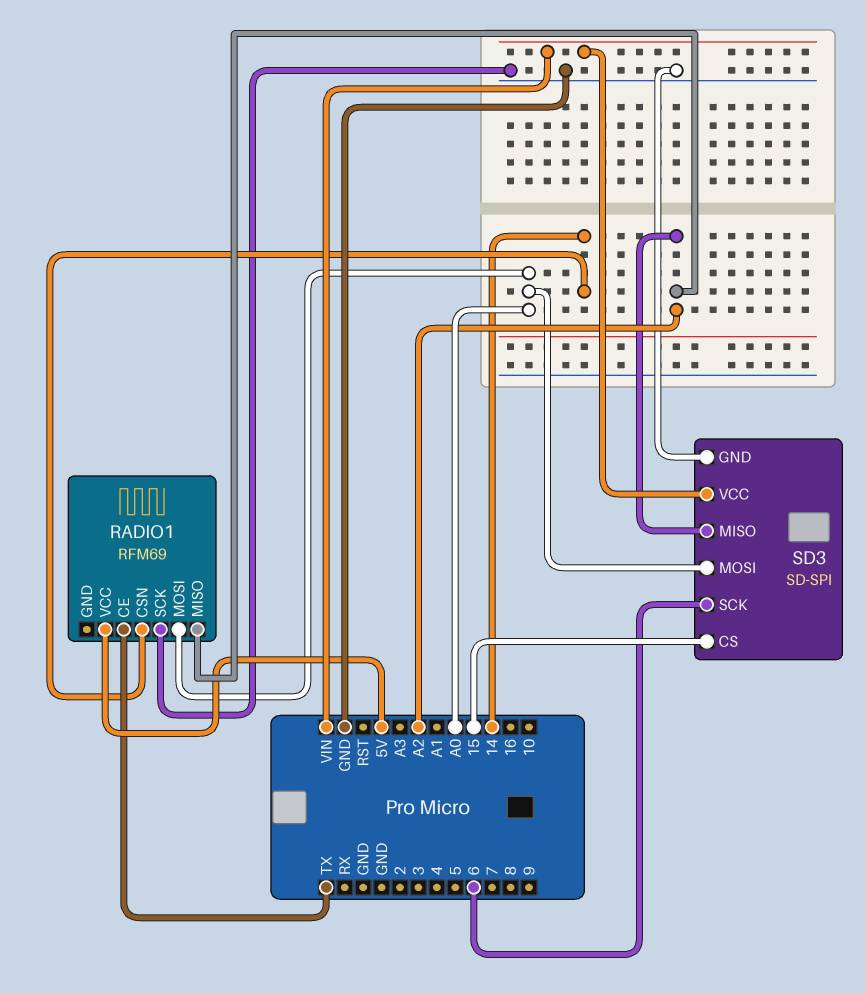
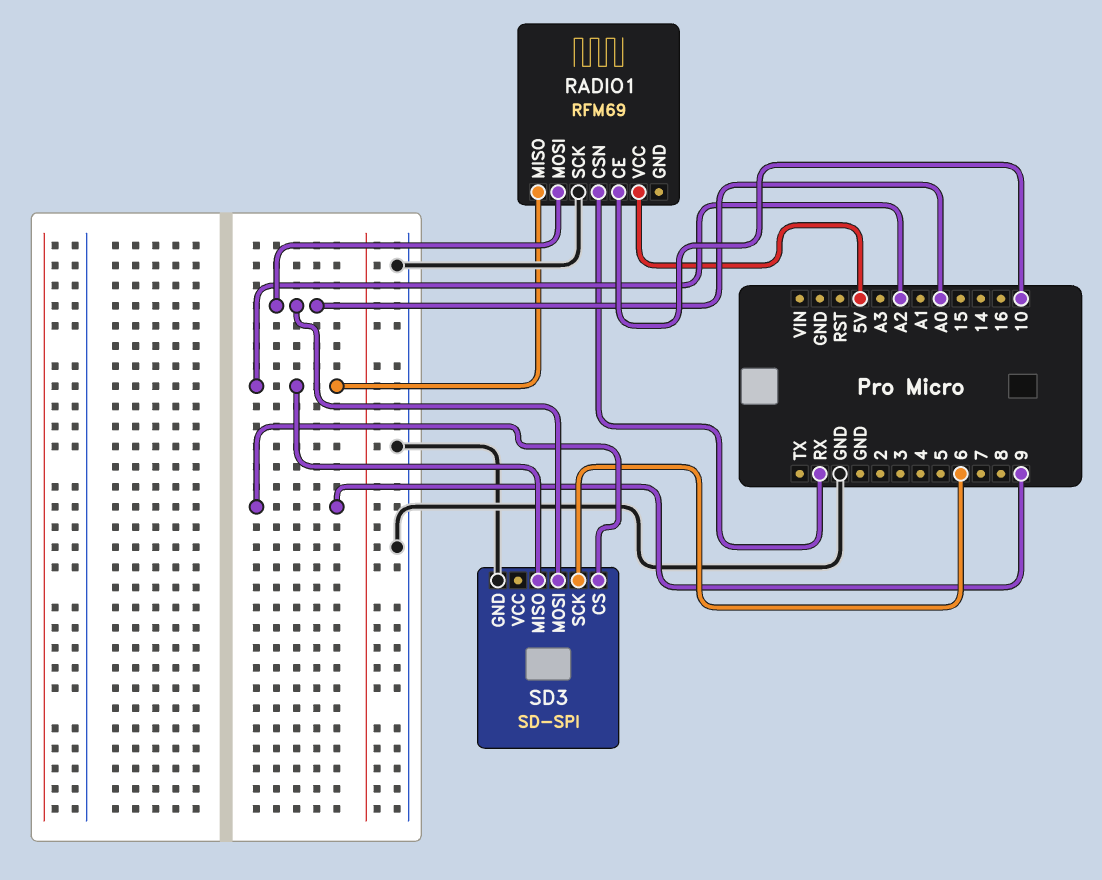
RADIO1 pin CE: TX -> 10
RADIO1 pin CSN: 14 -> RX
SD3 pin CS: 15 -> 9
SD3 pin VCC: VIN -> none

